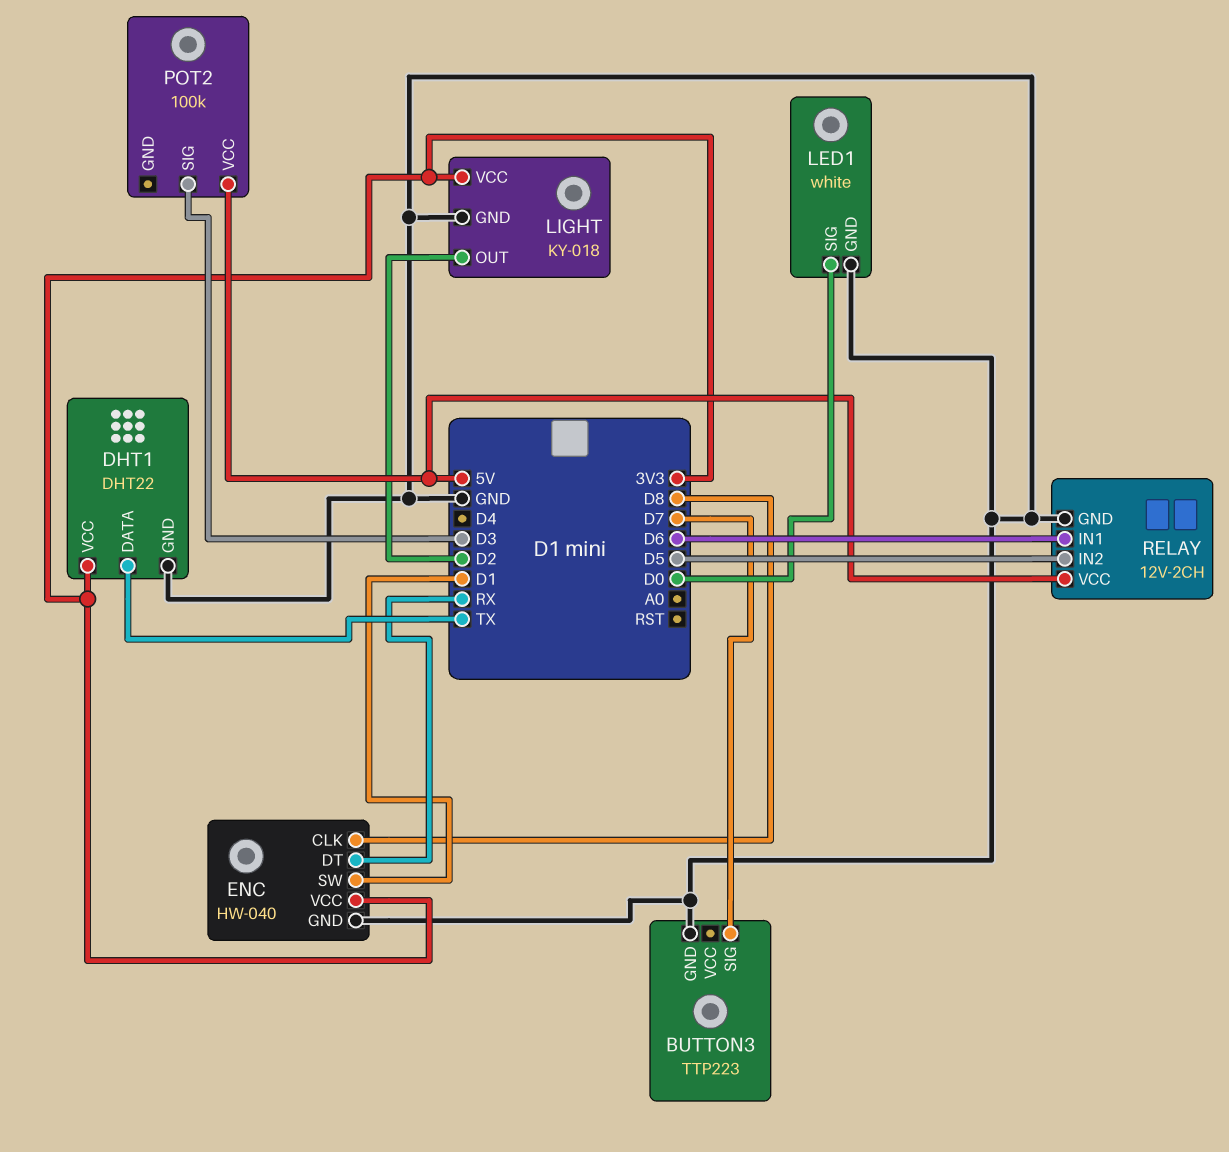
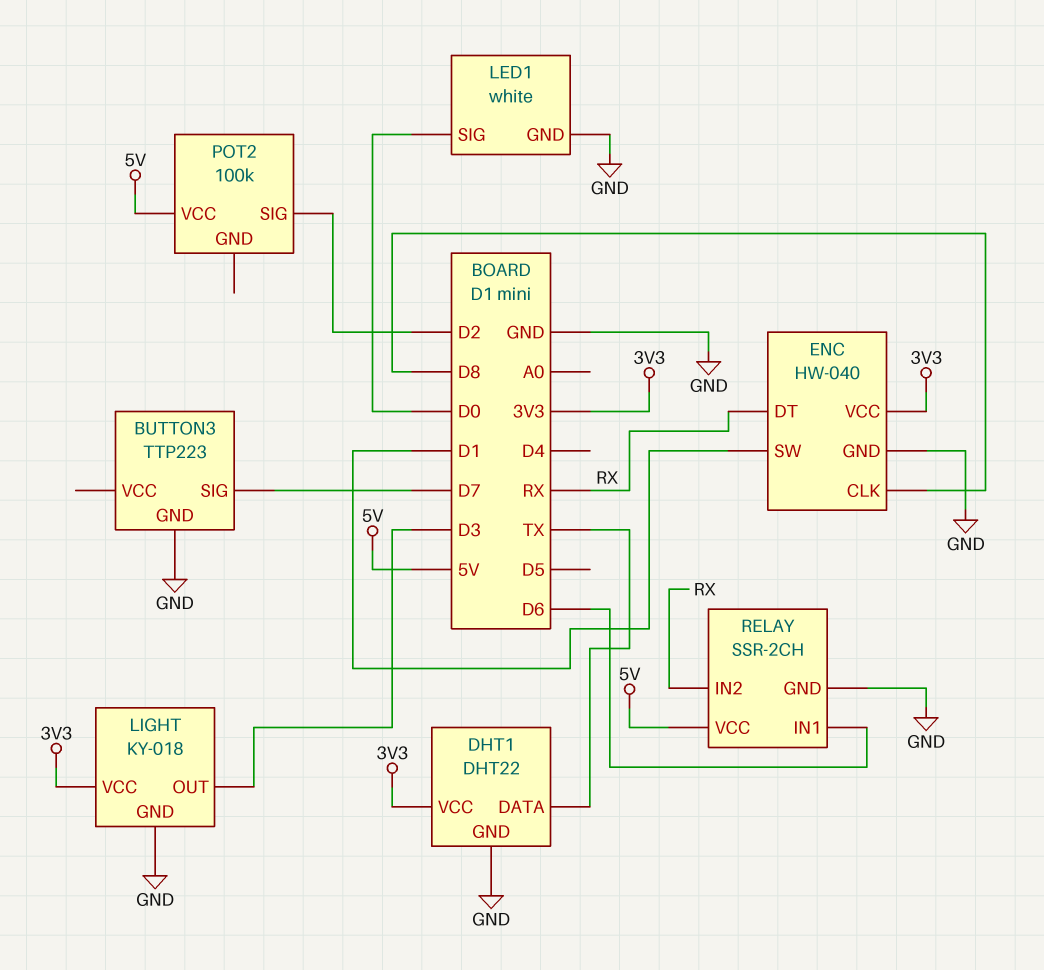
LIGHT pin OUT: D2 -> D3
POT2 pin SIG: D3 -> D2
RELAY: 12V-2CH -> SSR-2CH
RELAY pin IN2: D5 -> RX

